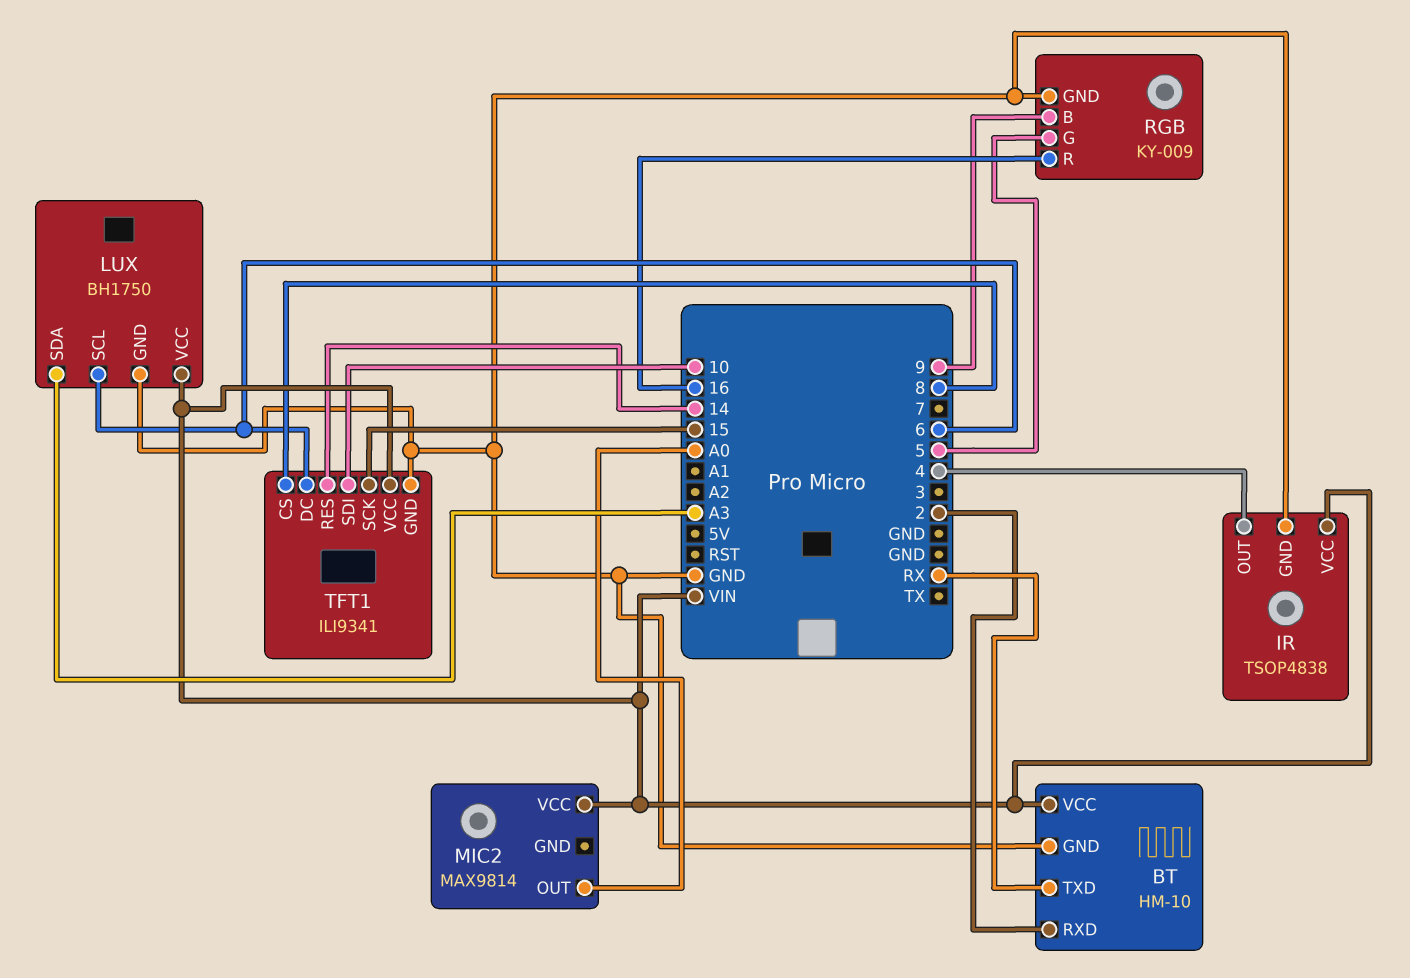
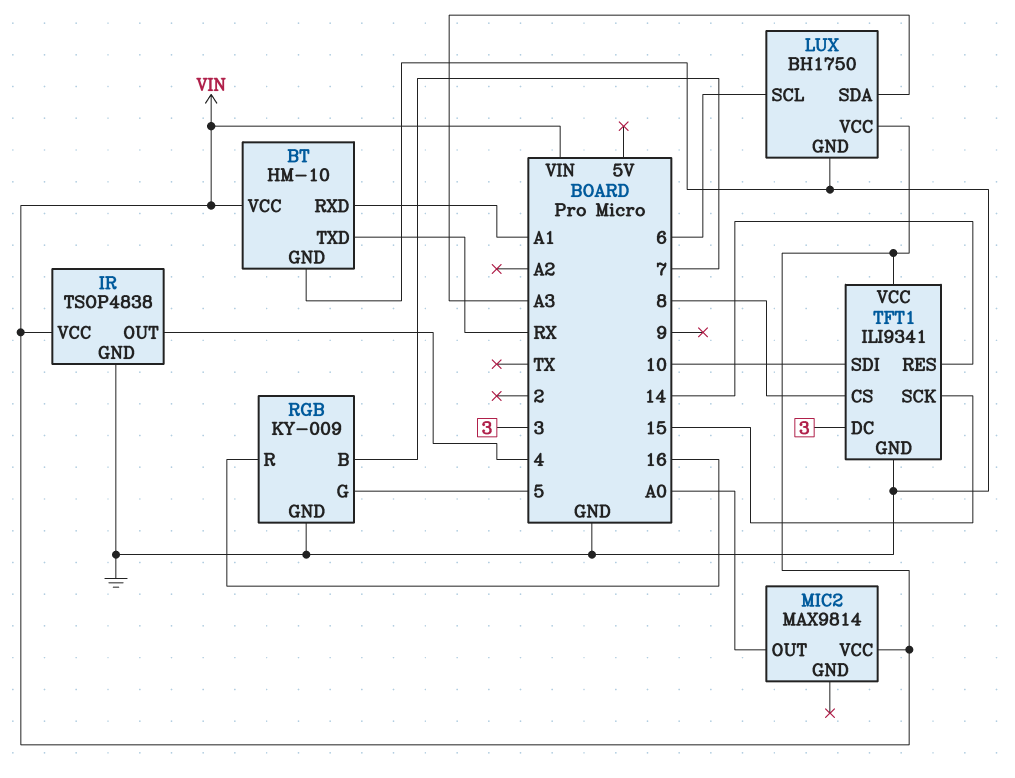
BT pin RXD: 2 -> A1
RGB pin B: 9 -> 7
TFT1 pin DC: 6 -> 3

